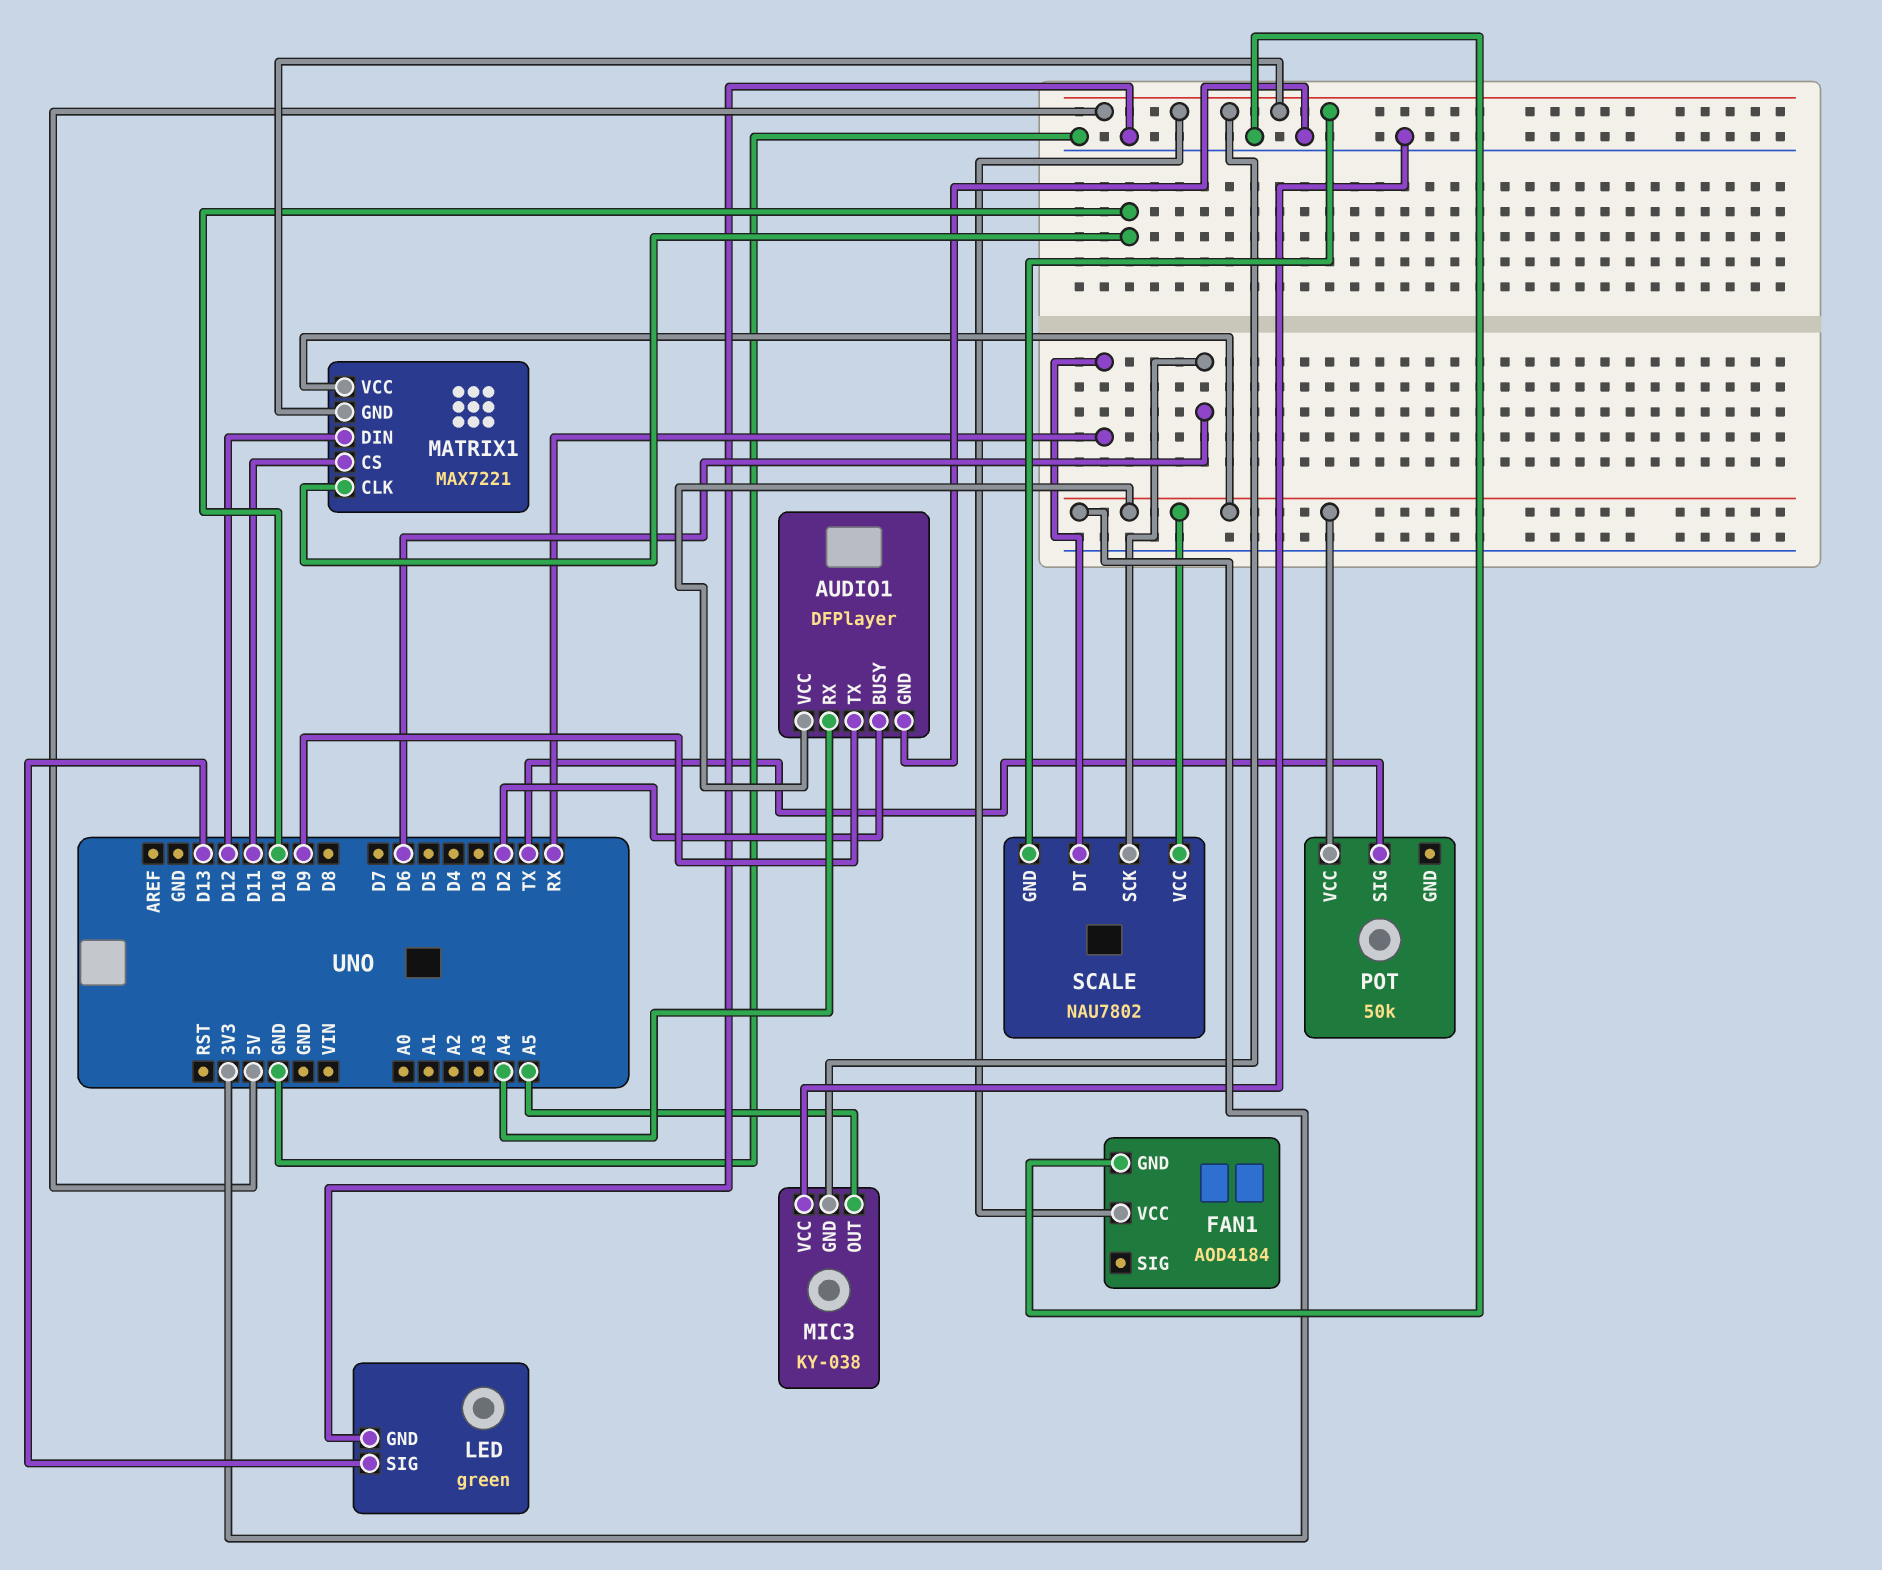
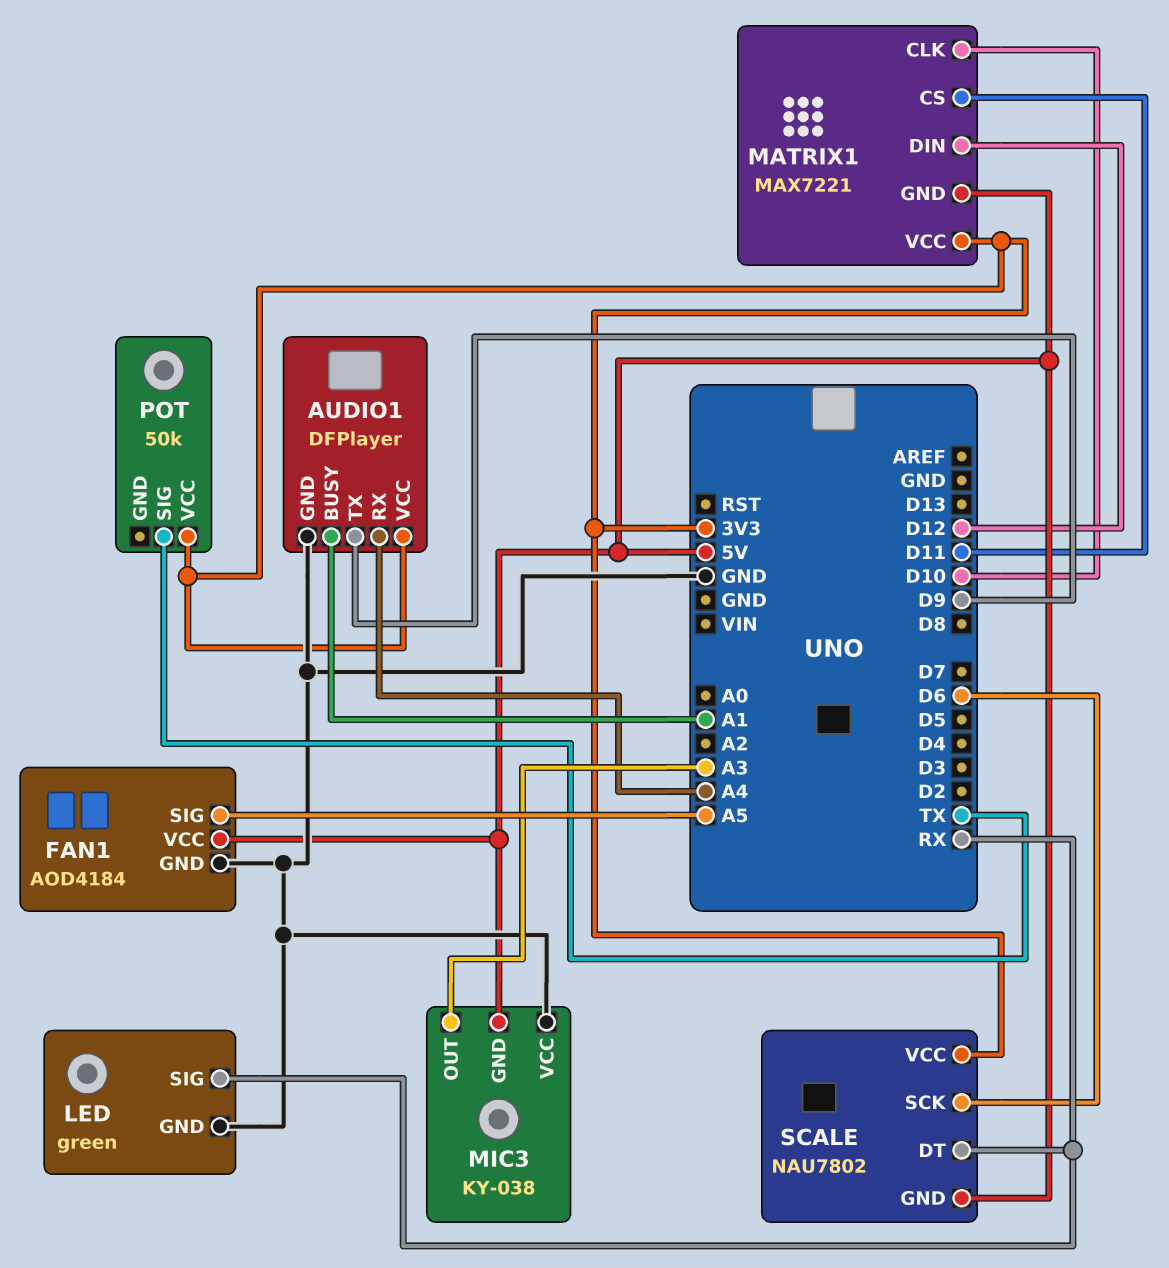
AUDIO1 pin BUSY: D2 -> A1
FAN1 pin SIG: none -> A5
LED pin SIG: D13 -> RX
MIC3 pin OUT: A5 -> A3

